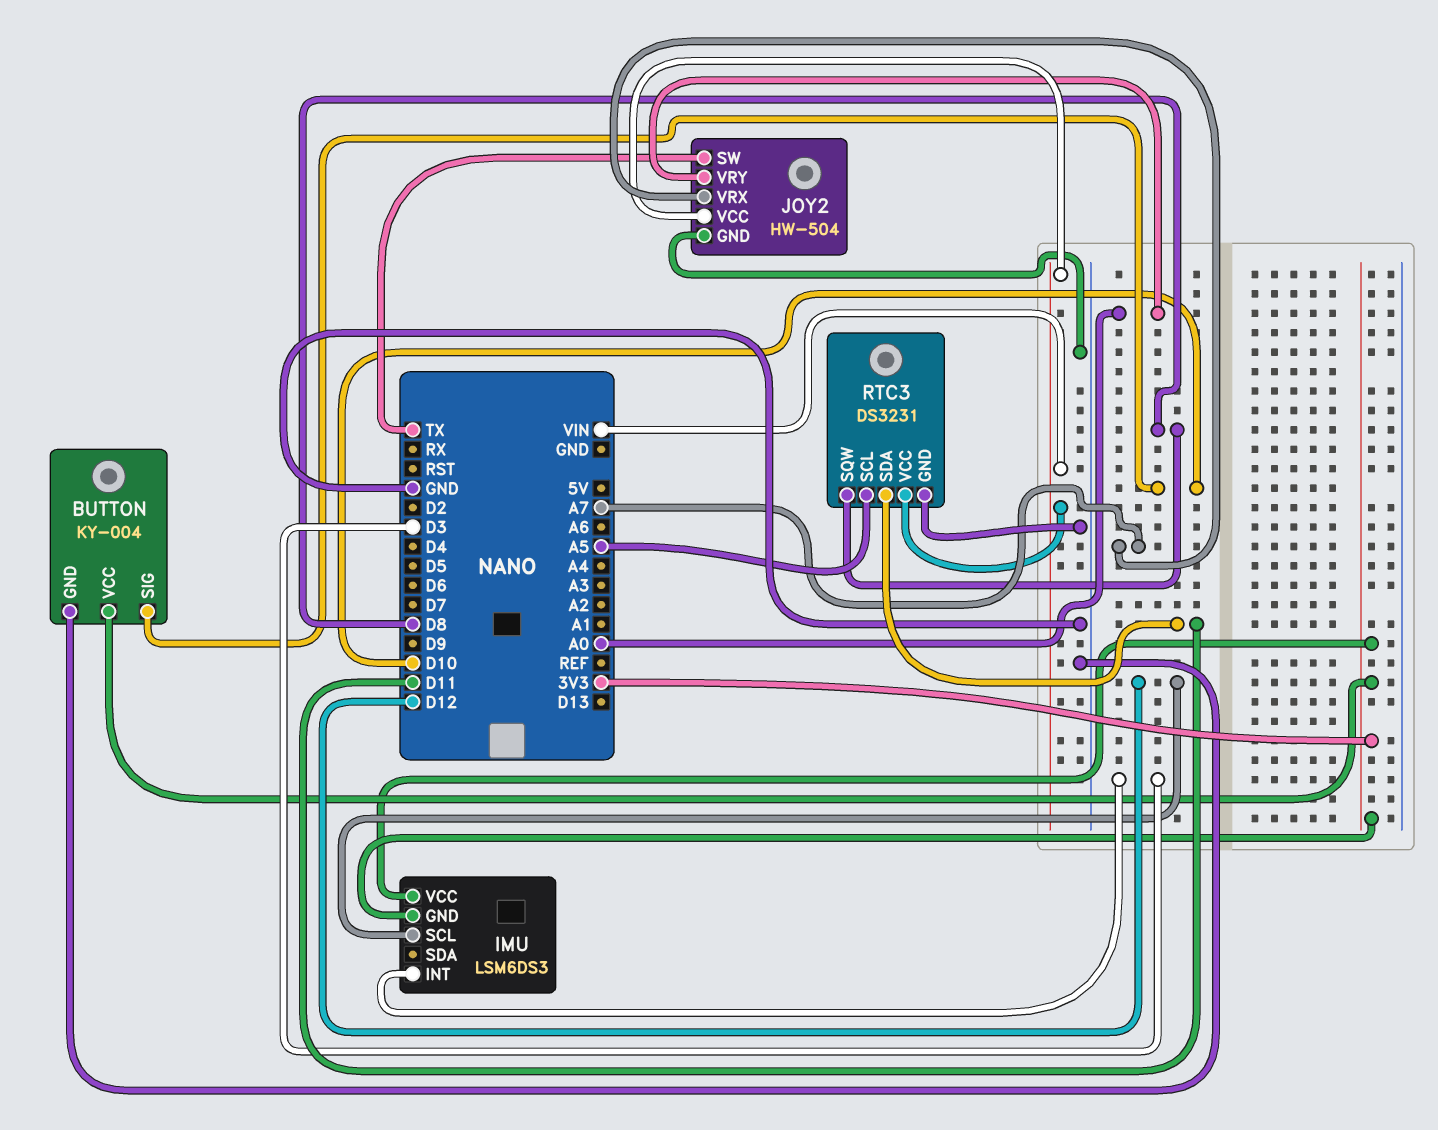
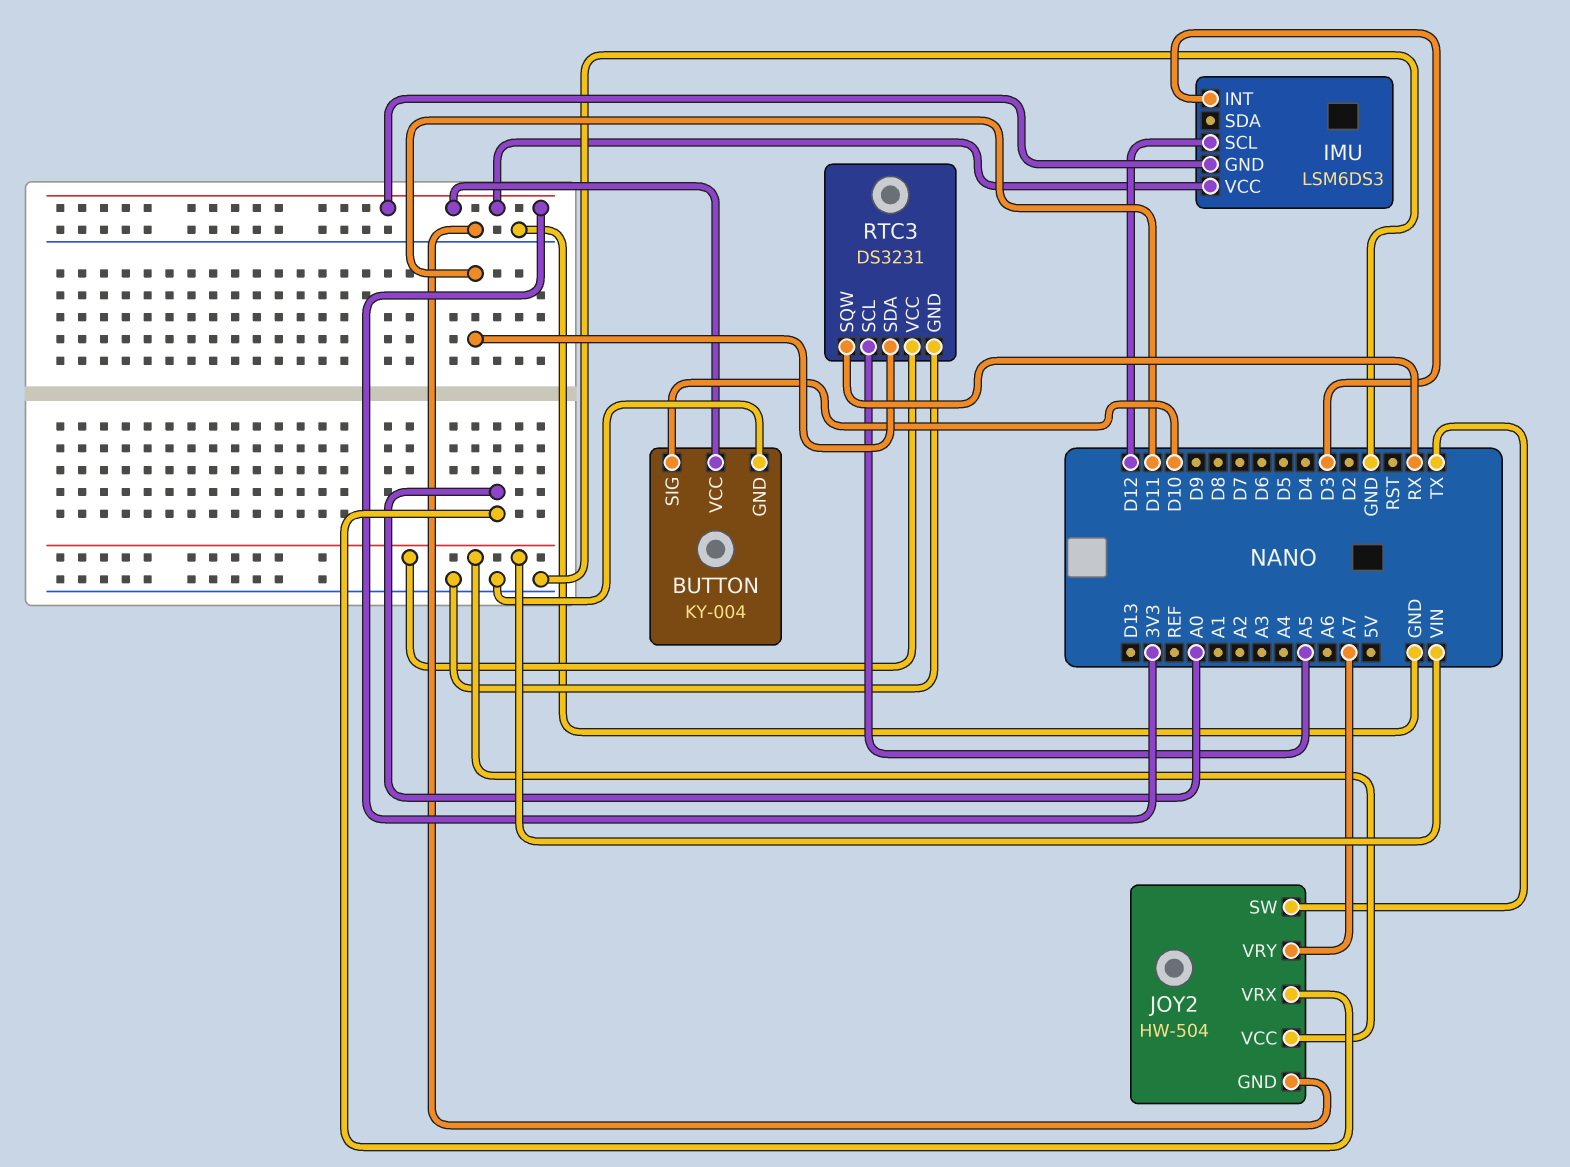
JOY2 pin VRX: A7 -> A0
JOY2 pin VRY: A0 -> A7
RTC3 pin SQW: D8 -> RX

